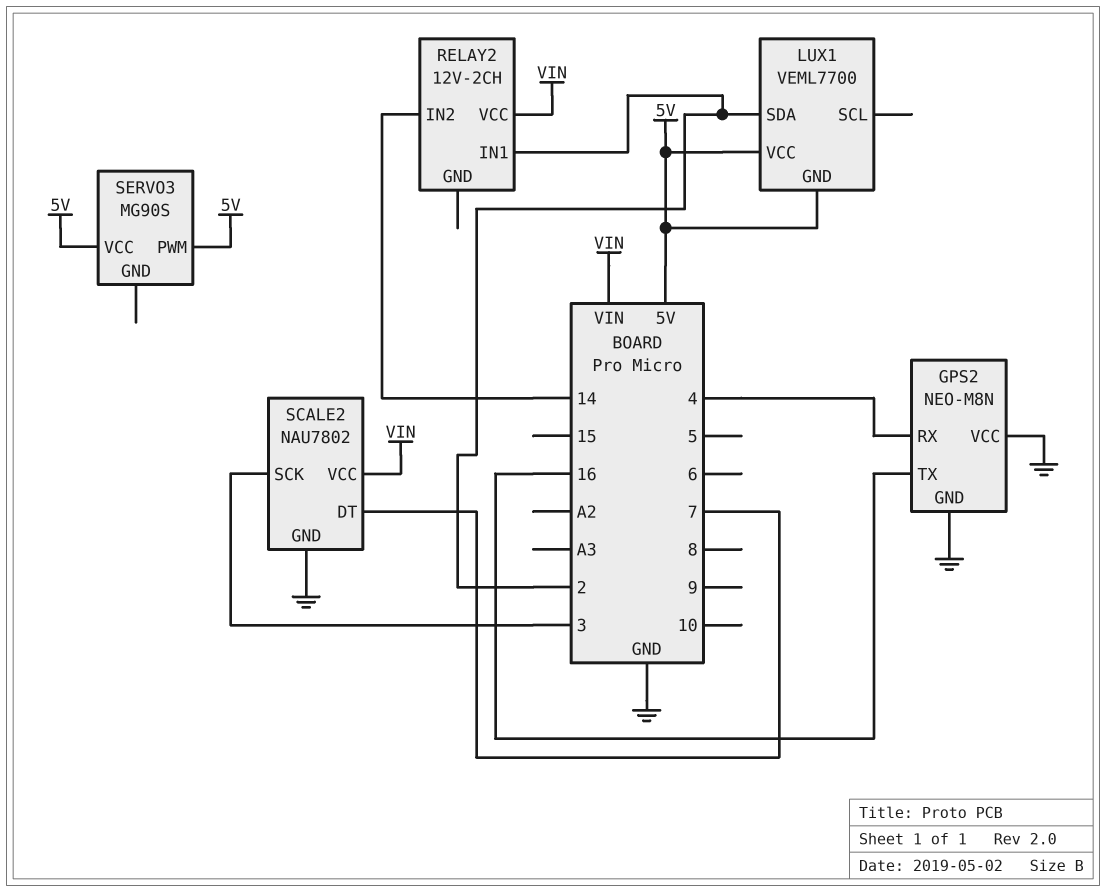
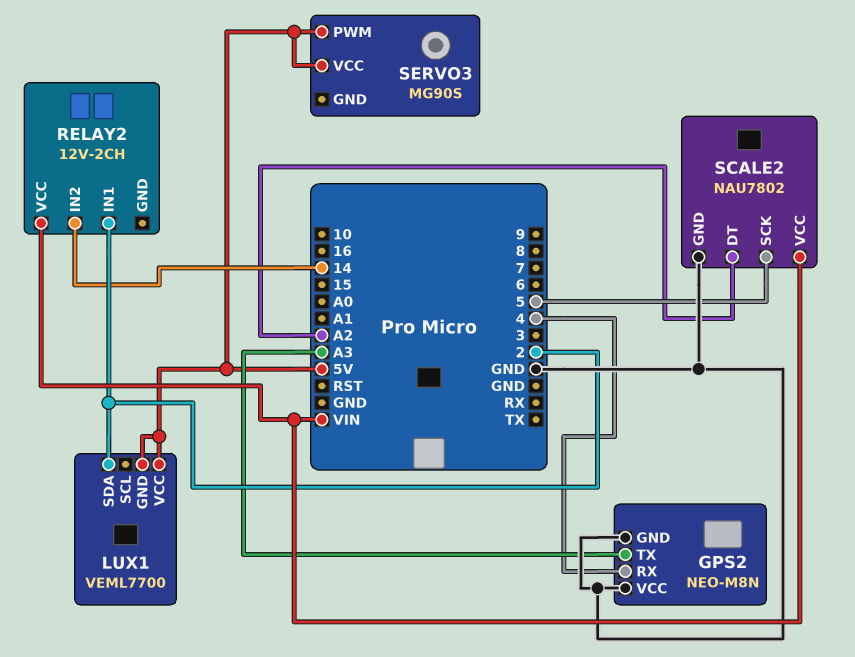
GPS2 pin TX: 16 -> A3
SCALE2 pin DT: 7 -> A2
SCALE2 pin SCK: 3 -> 5

